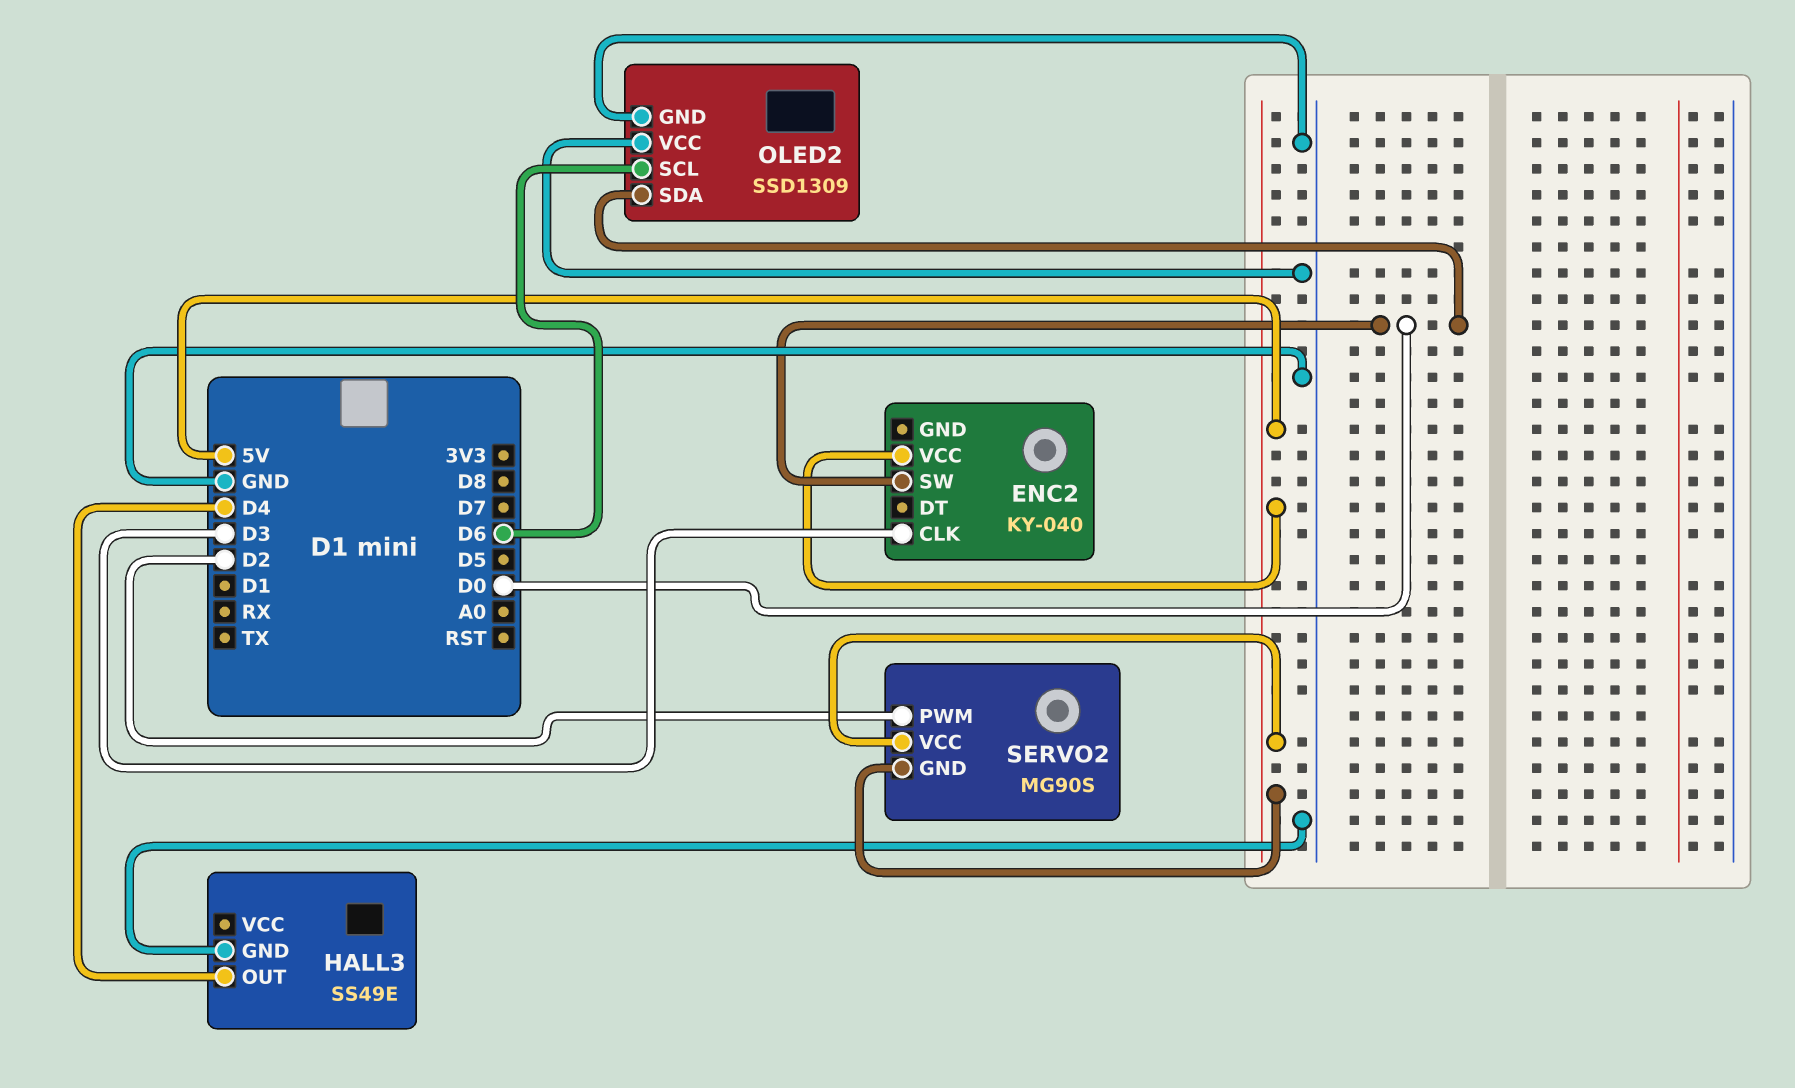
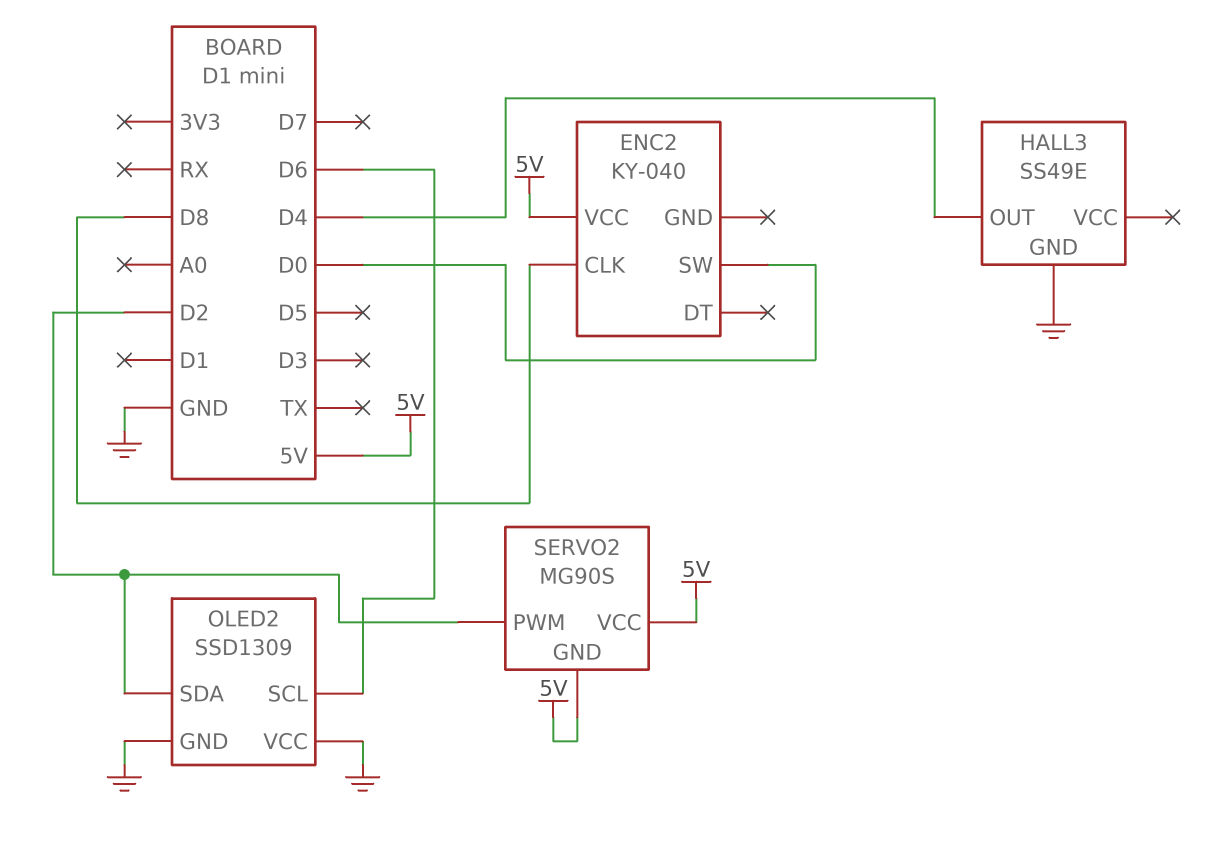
ENC2 pin CLK: D3 -> D8
OLED2 pin SDA: D0 -> D2

